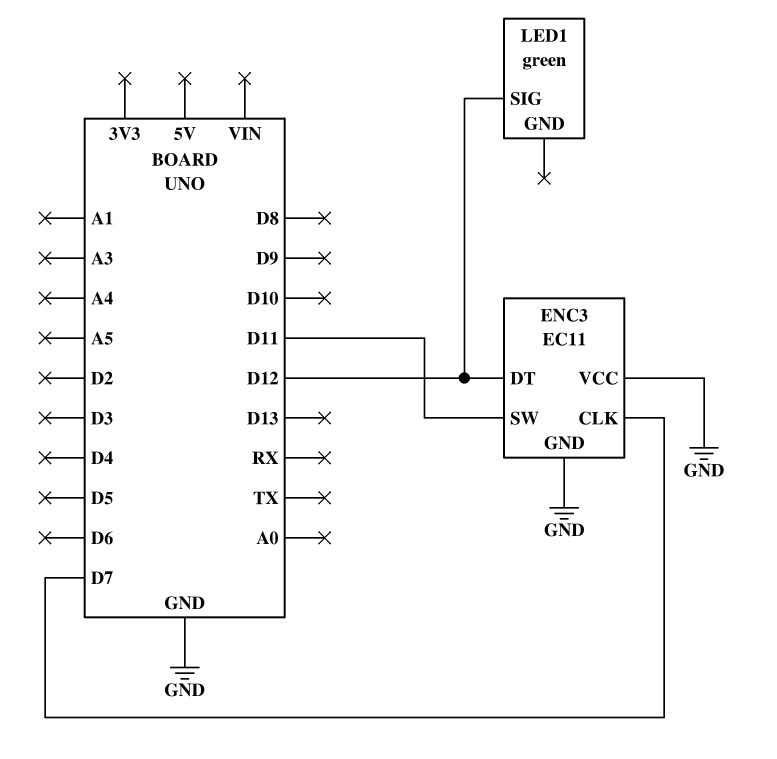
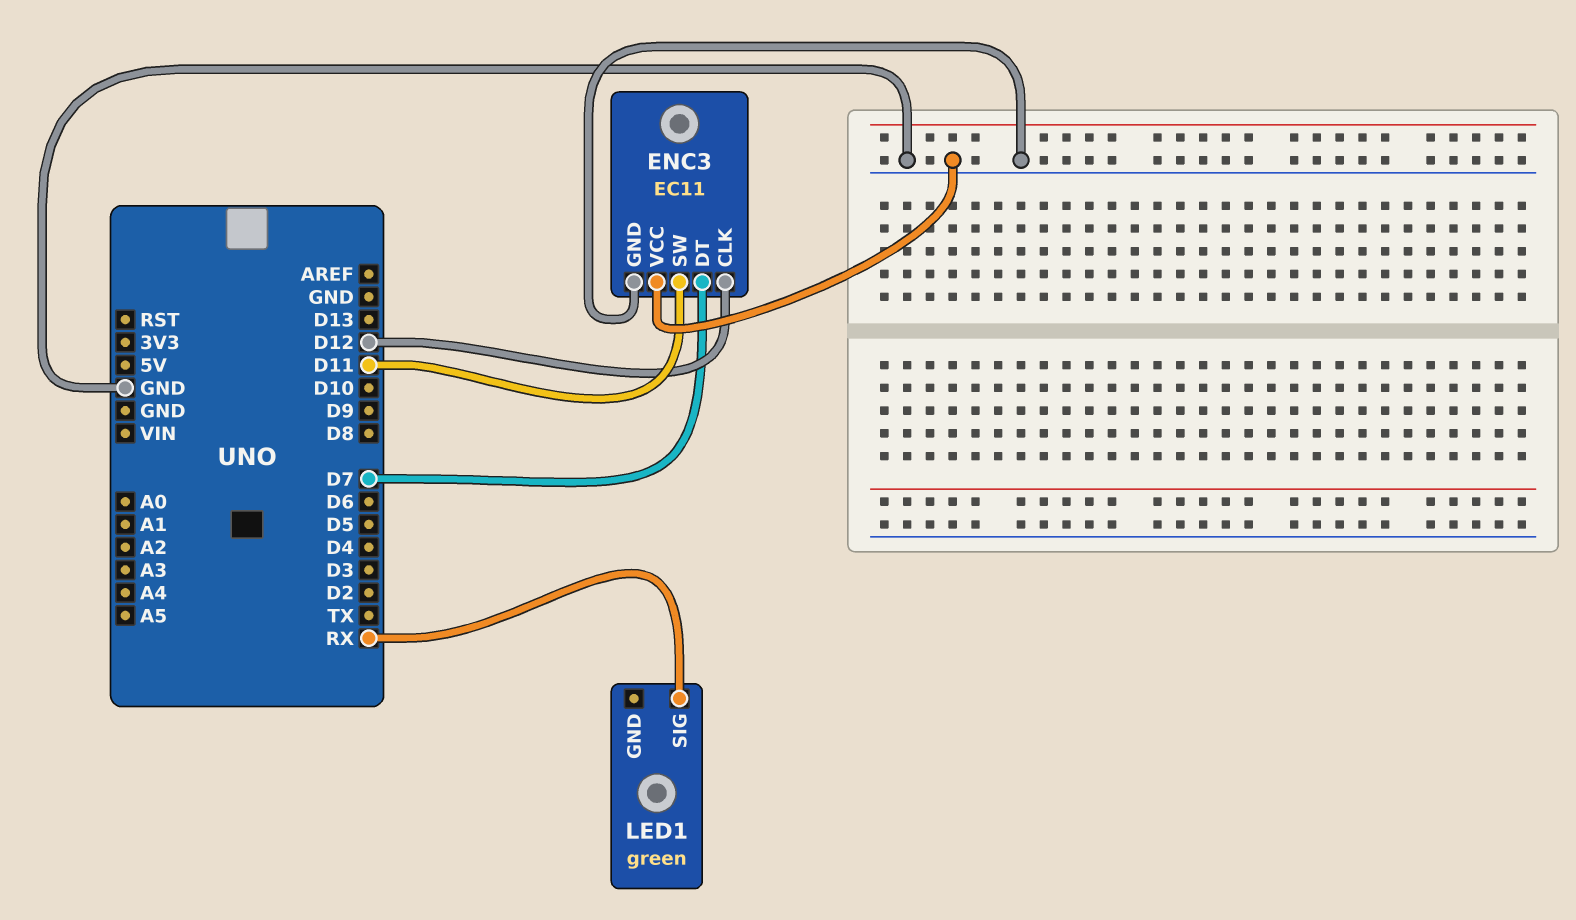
ENC3 pin CLK: D7 -> D12
ENC3 pin DT: D12 -> D7
LED1 pin SIG: D12 -> RX

